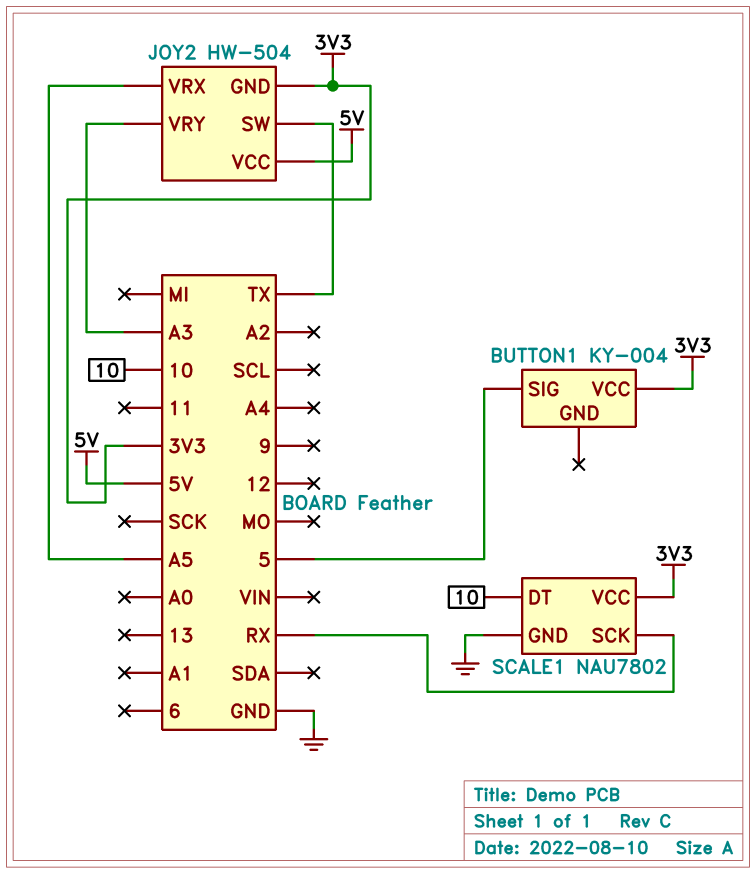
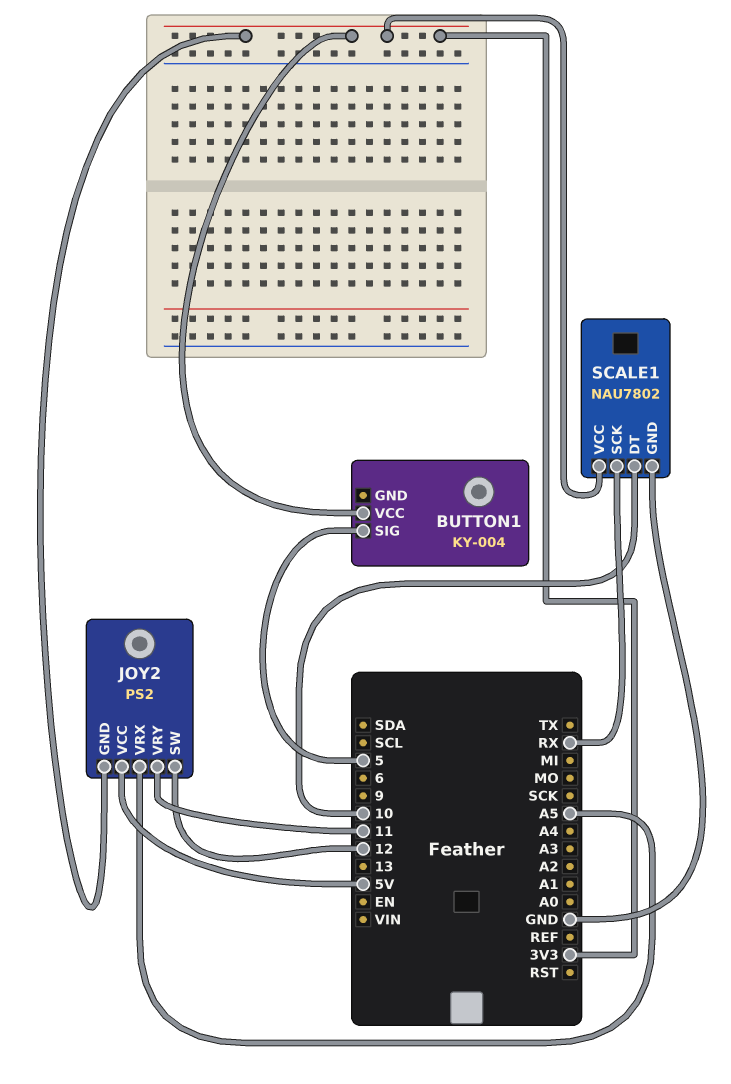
JOY2: HW-504 -> PS2
JOY2 pin SW: TX -> 12
JOY2 pin VRY: A3 -> 11

